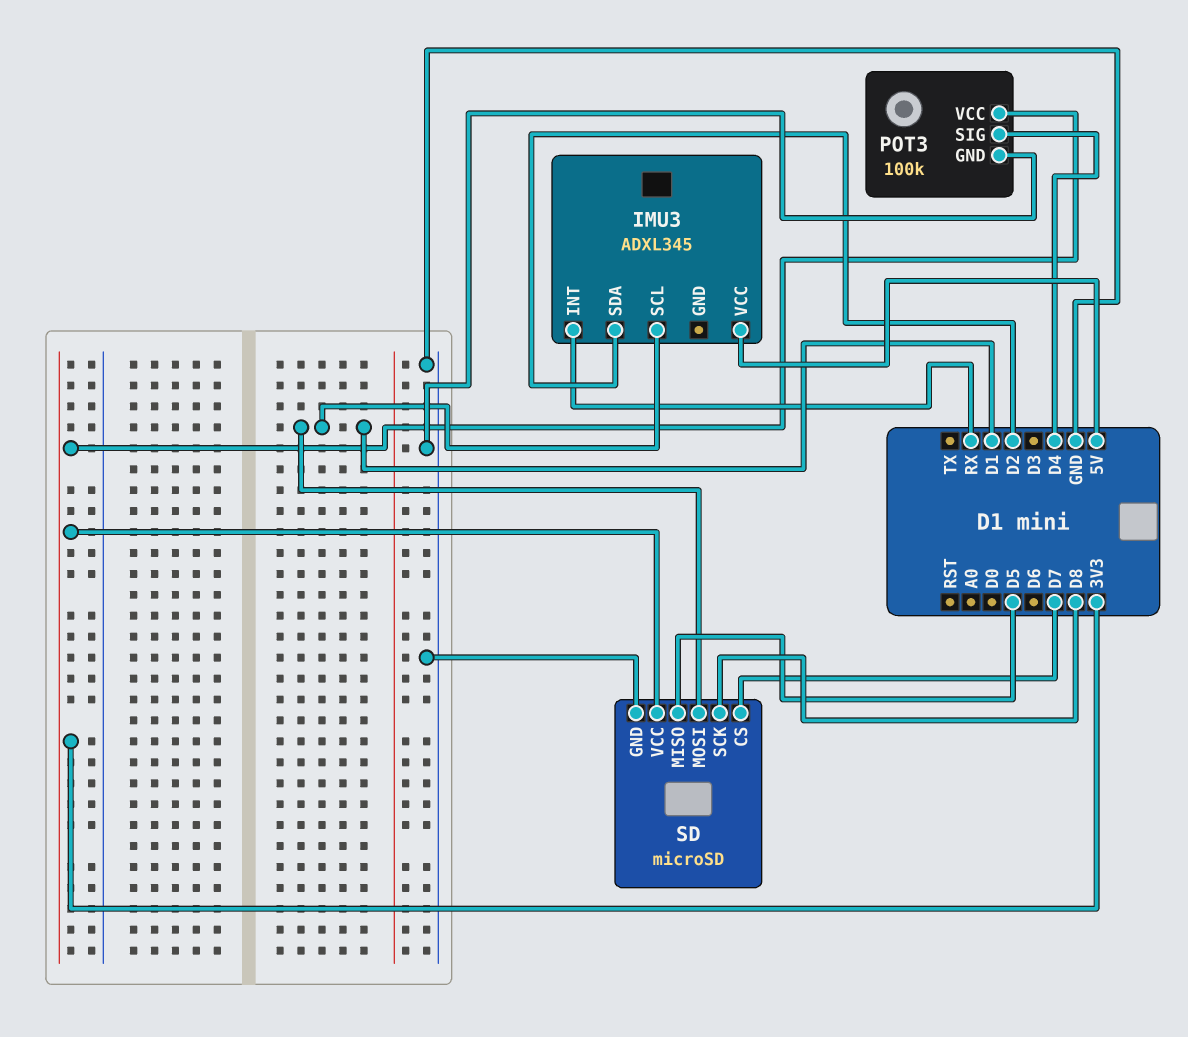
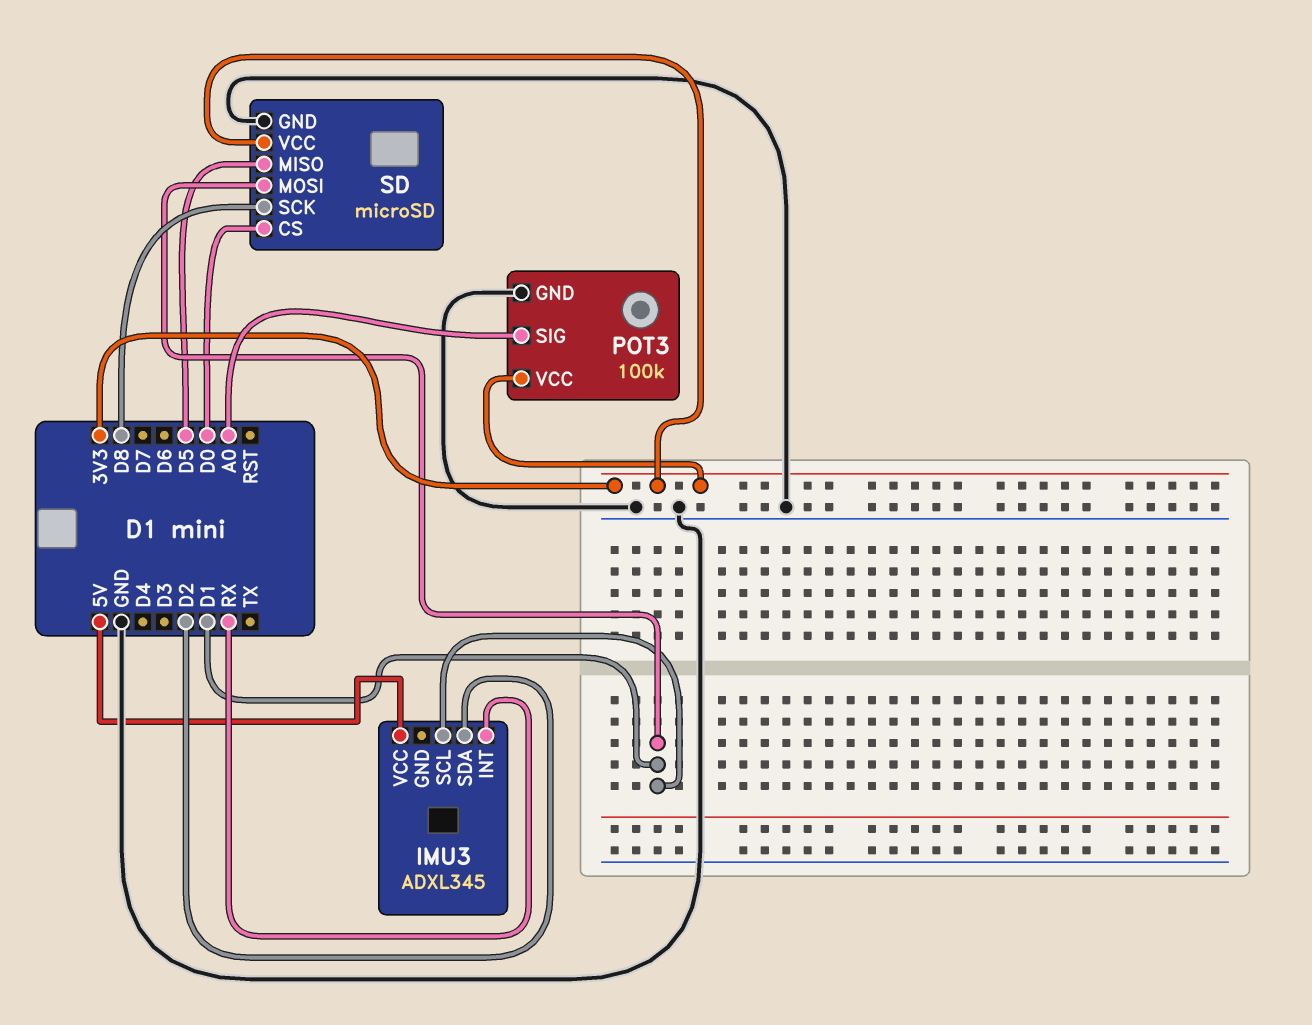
POT3 pin SIG: D4 -> A0
SD pin CS: D7 -> D0

